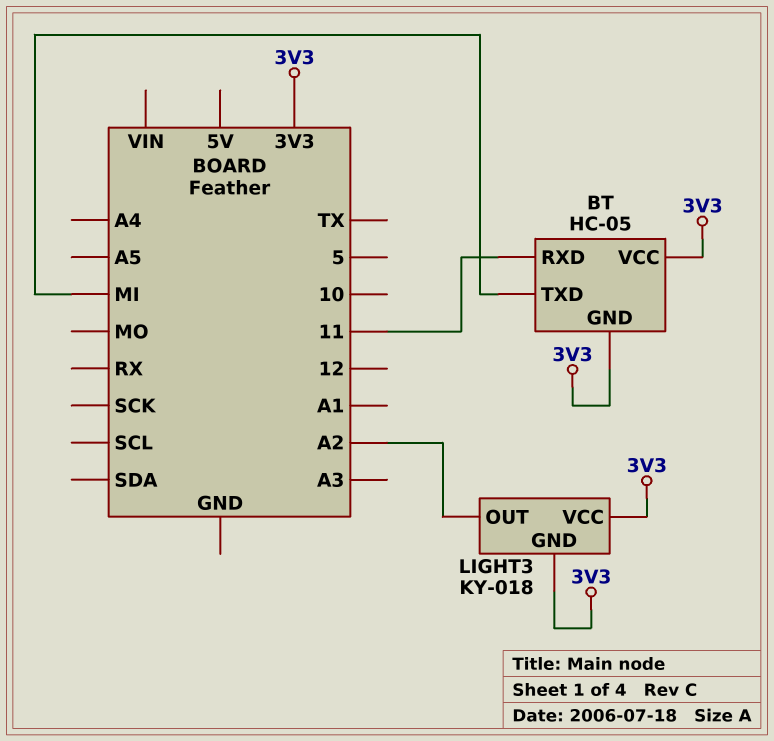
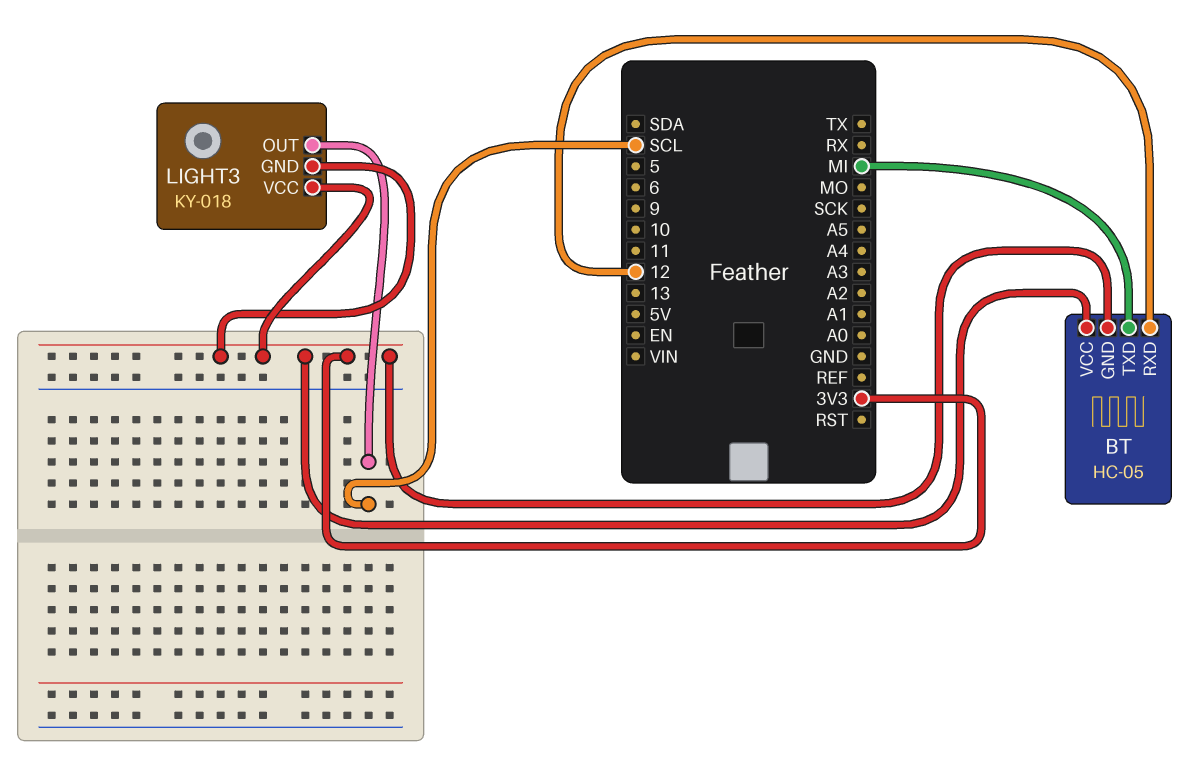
BT pin RXD: 11 -> 12
LIGHT3 pin OUT: A2 -> SCL

